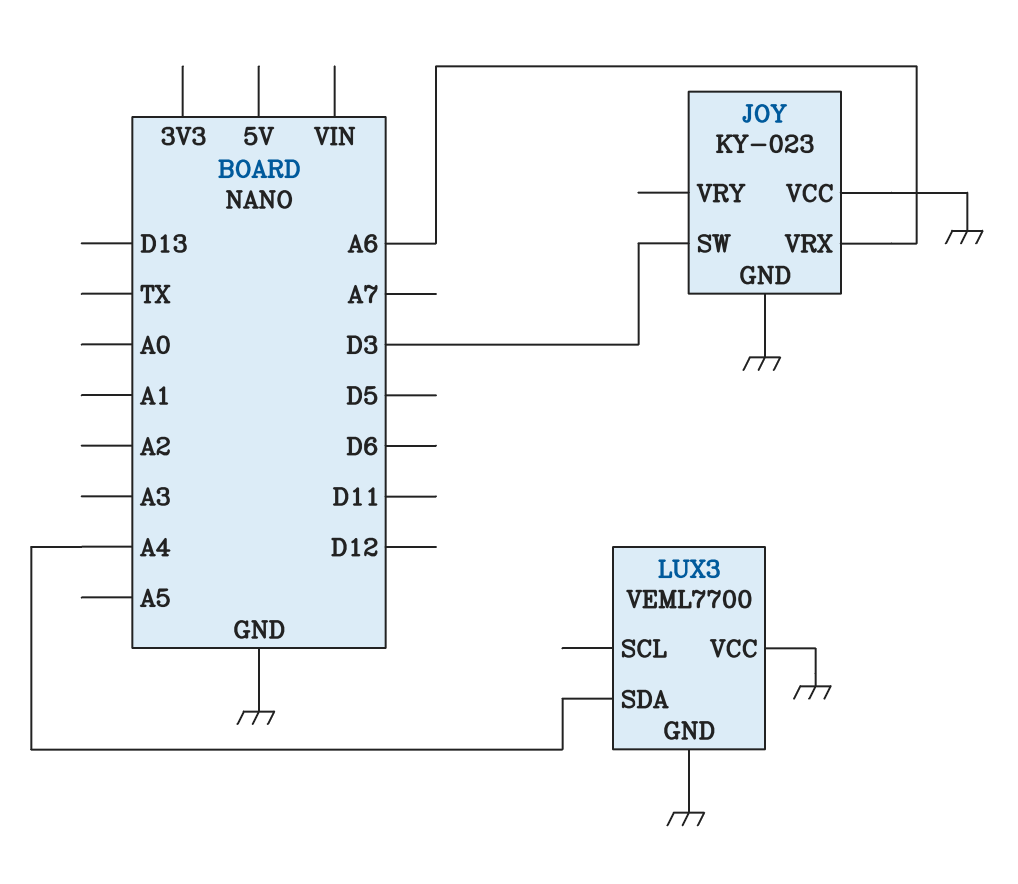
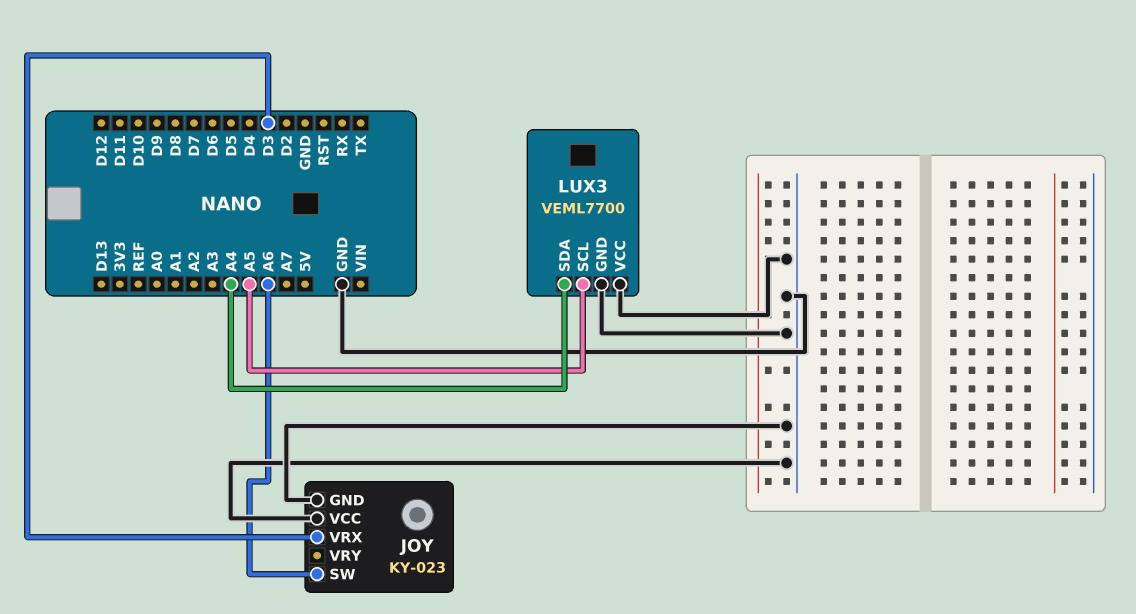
JOY pin SW: D3 -> A6
JOY pin VRX: A6 -> D3
LUX3 pin SCL: none -> A5

